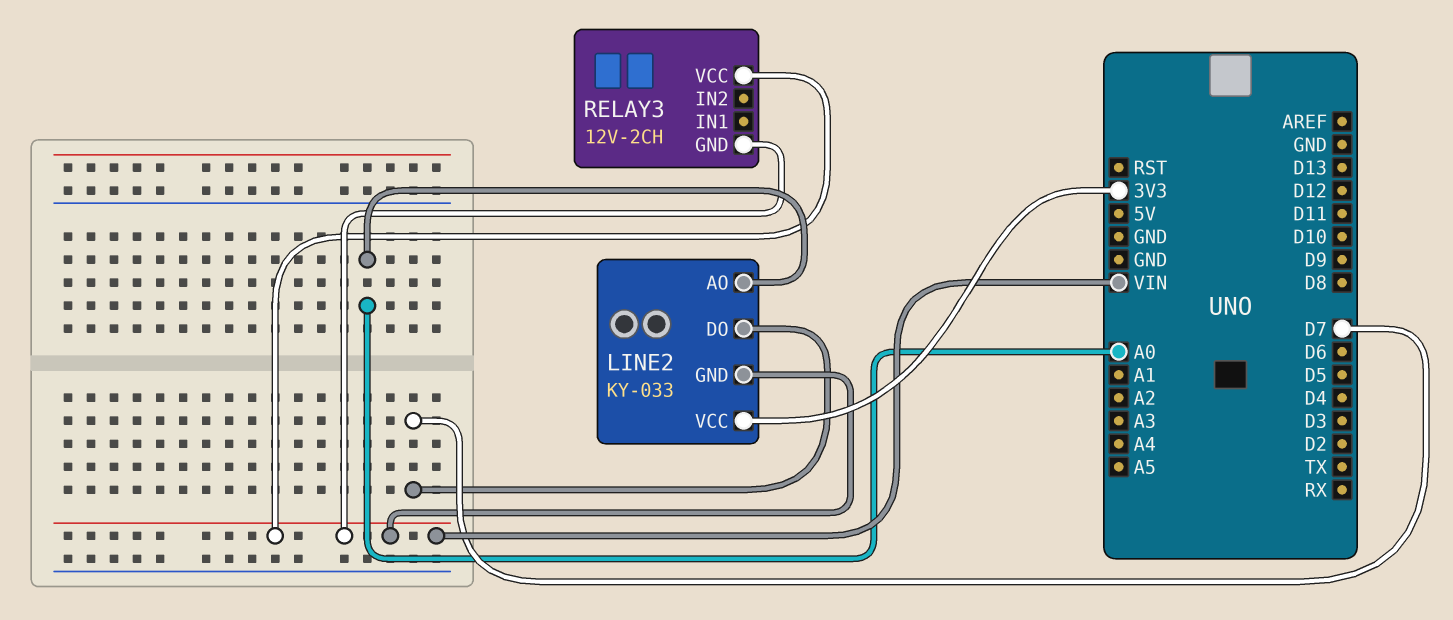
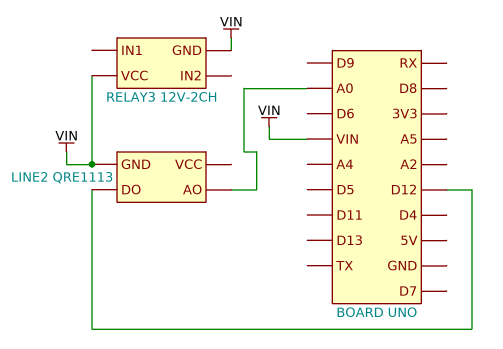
LINE2: KY-033 -> QRE1113
LINE2 pin DO: D7 -> D12
LINE2 pin VCC: 3V3 -> none

